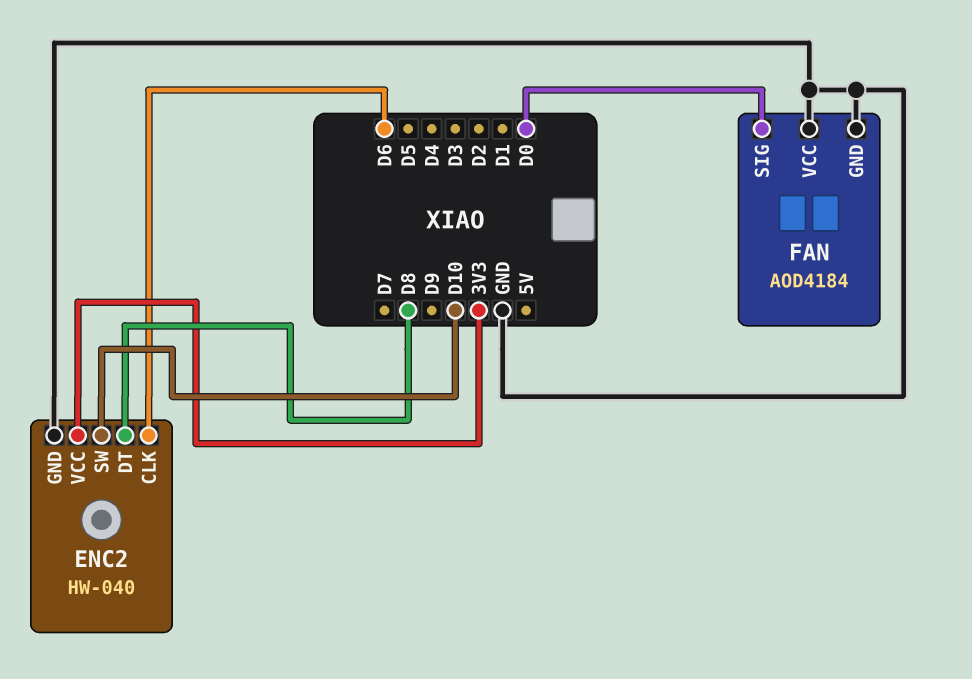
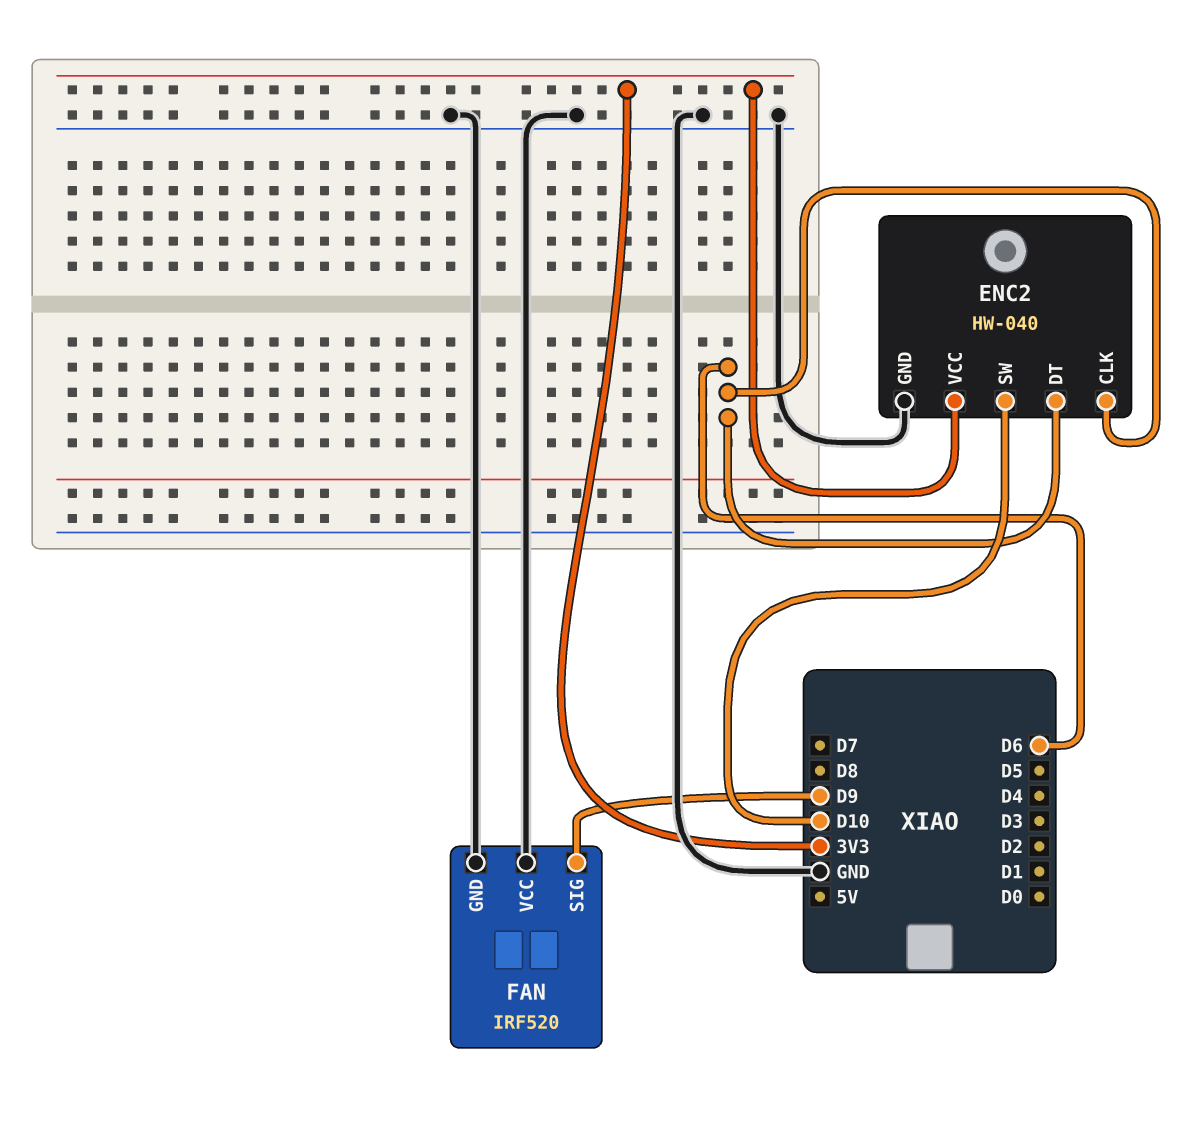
ENC2 pin DT: D8 -> D6
FAN: AOD4184 -> IRF520
FAN pin SIG: D0 -> D9

